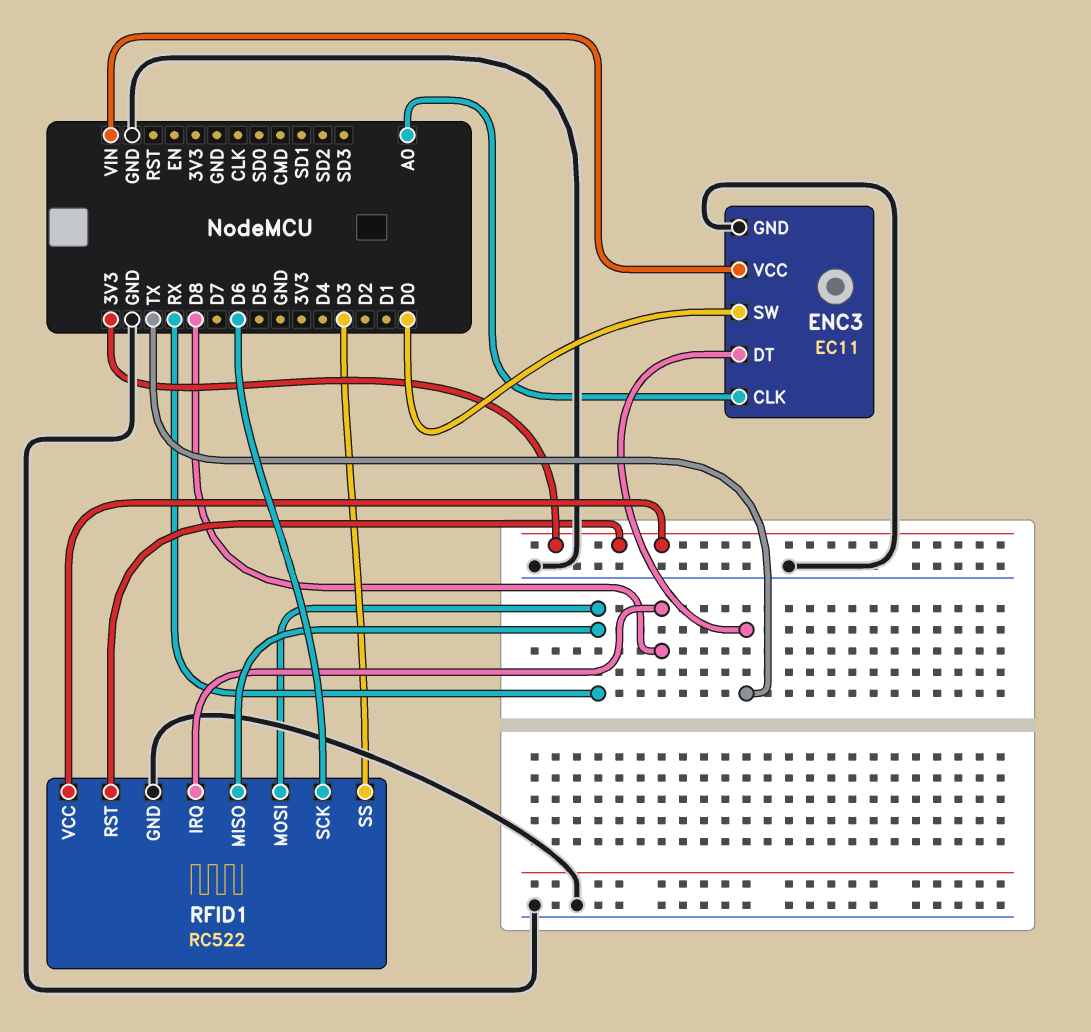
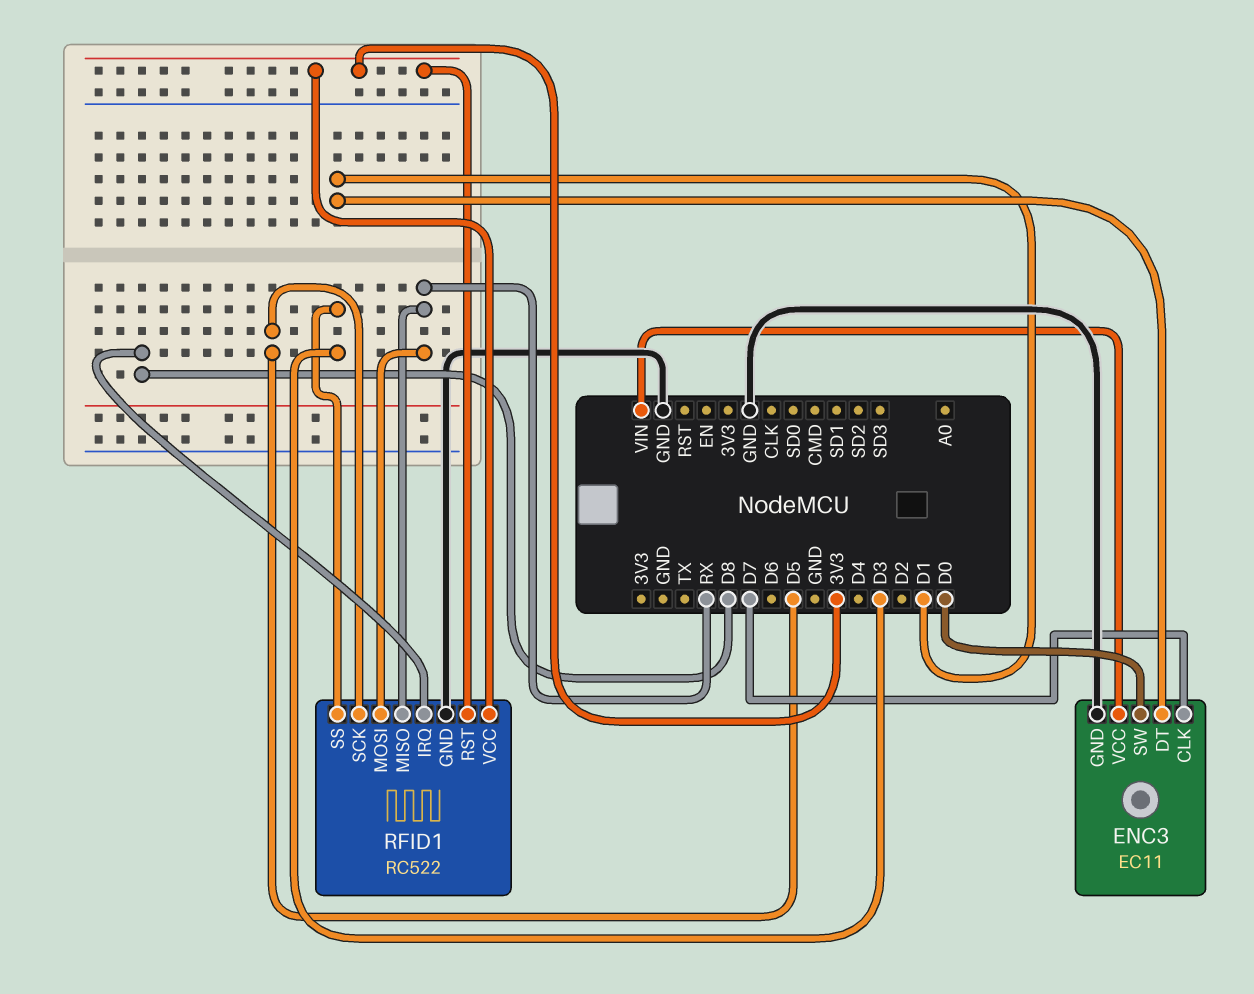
ENC3 pin CLK: A0 -> D7
ENC3 pin DT: TX -> D1
RFID1 pin SCK: D6 -> D5

